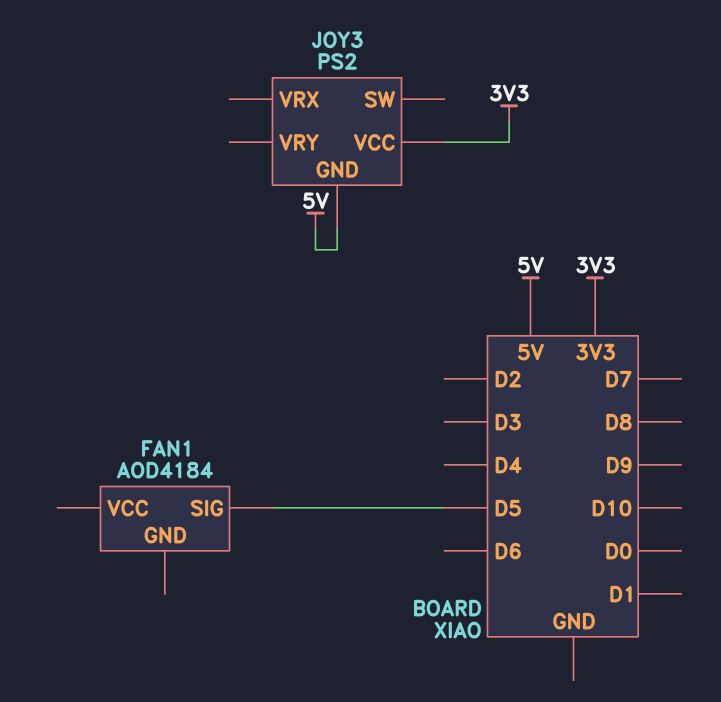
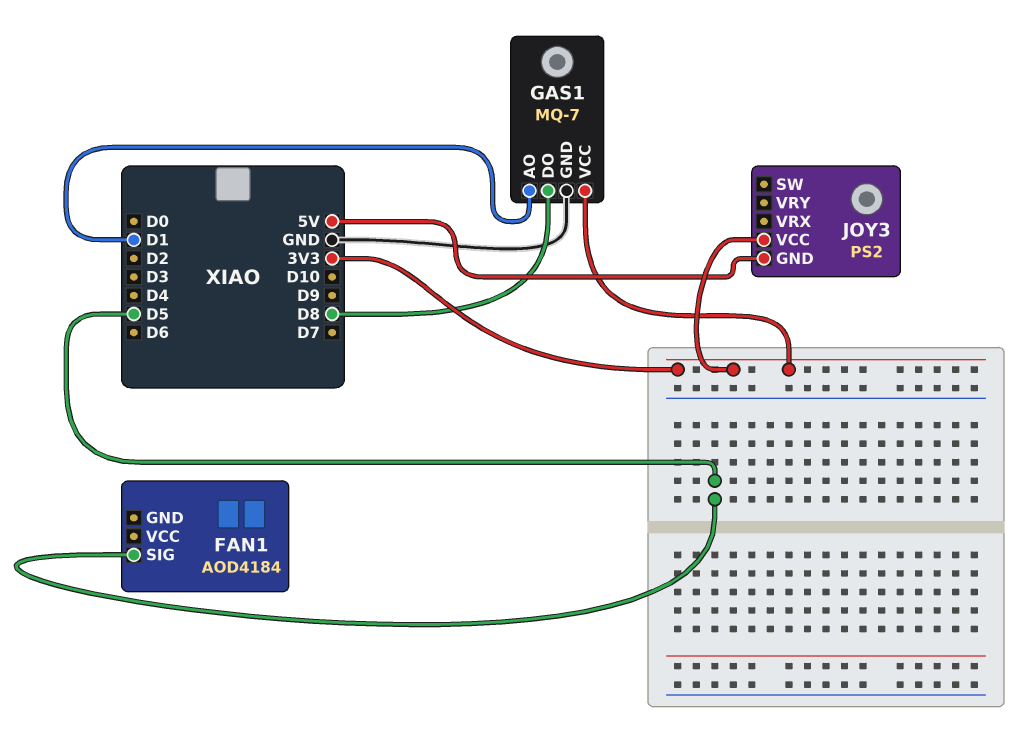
GAS1: none -> MQ-7
GAS1 pin AO: none -> D1
GAS1 pin DO: none -> D8
GAS1 pin GND: none -> GND
GAS1 pin VCC: none -> 3V3

